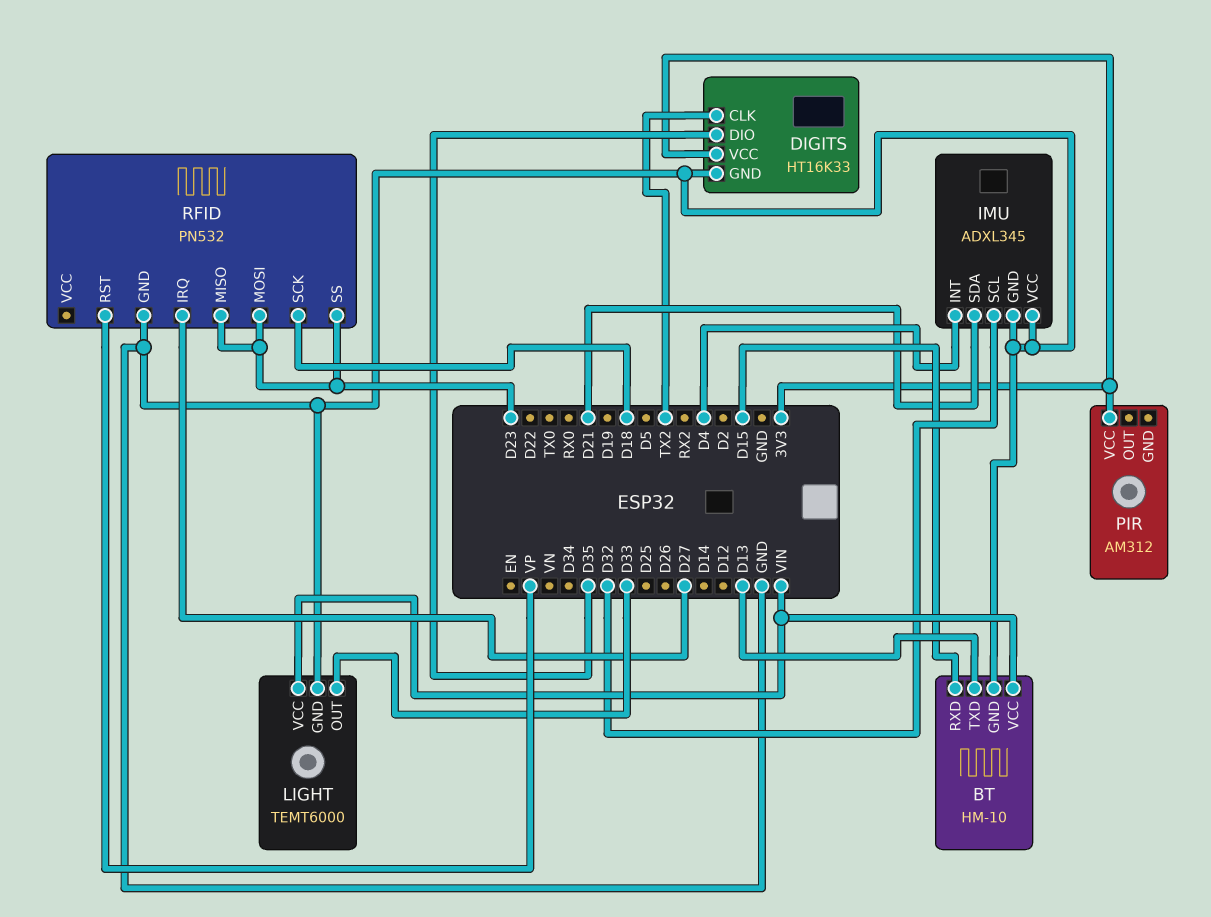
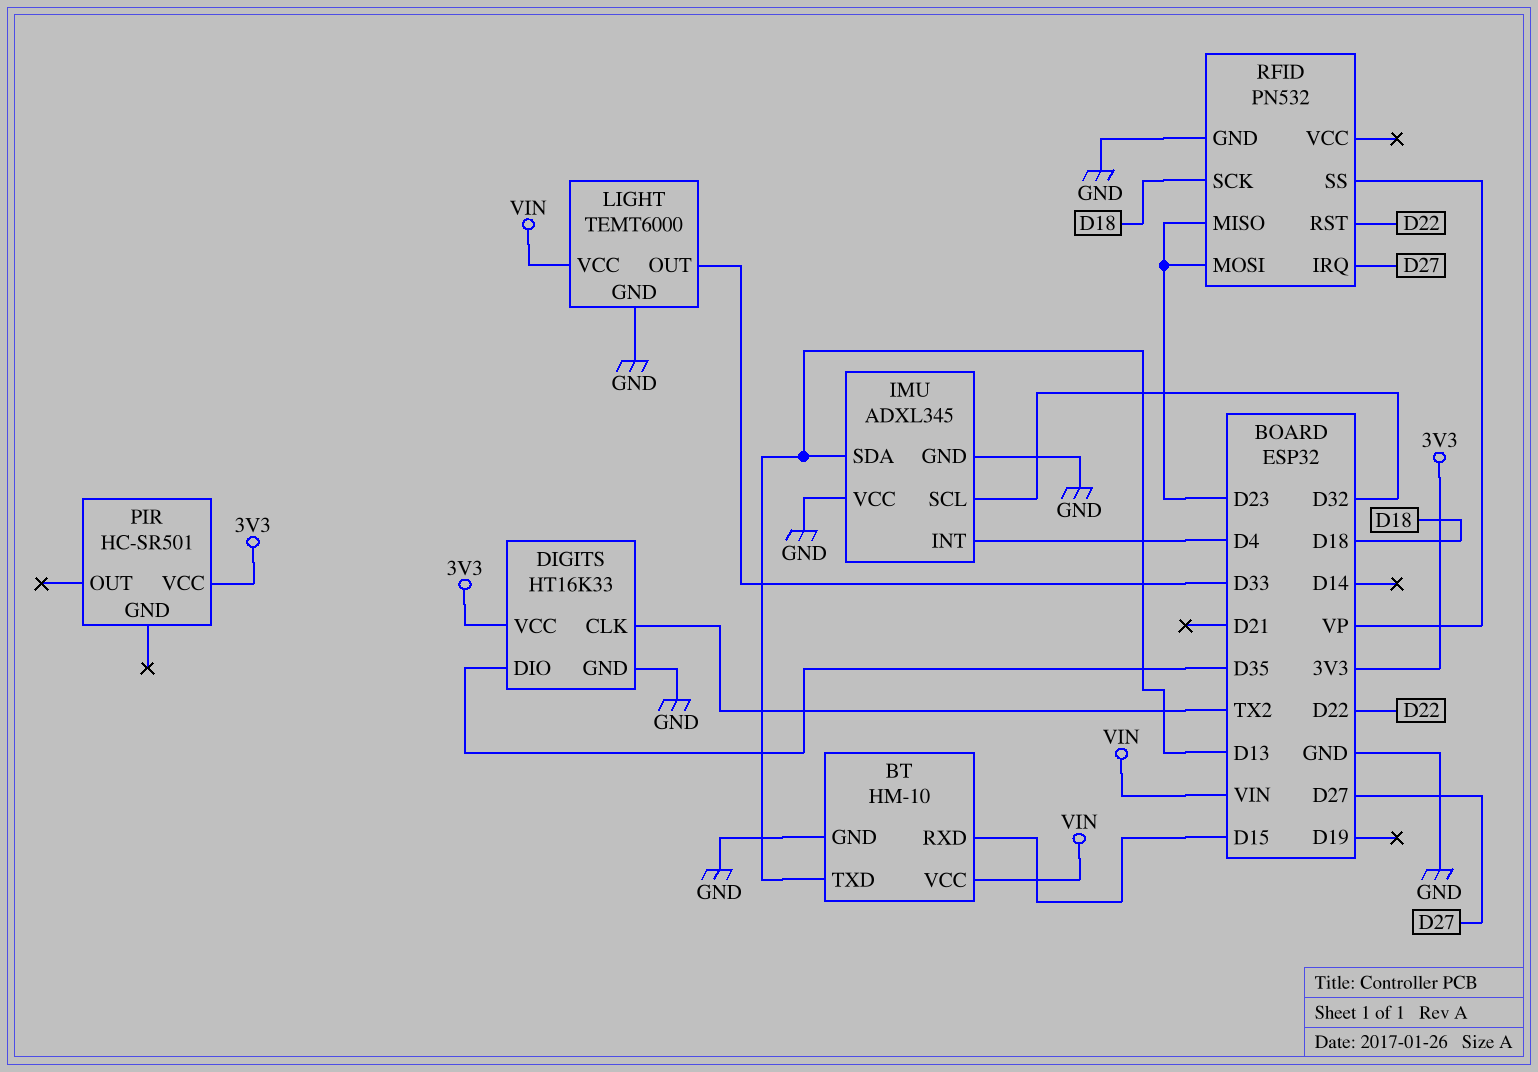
IMU pin SDA: D21 -> D13
PIR: AM312 -> HC-SR501
RFID pin RST: VP -> D22
RFID pin SS: D23 -> VP

